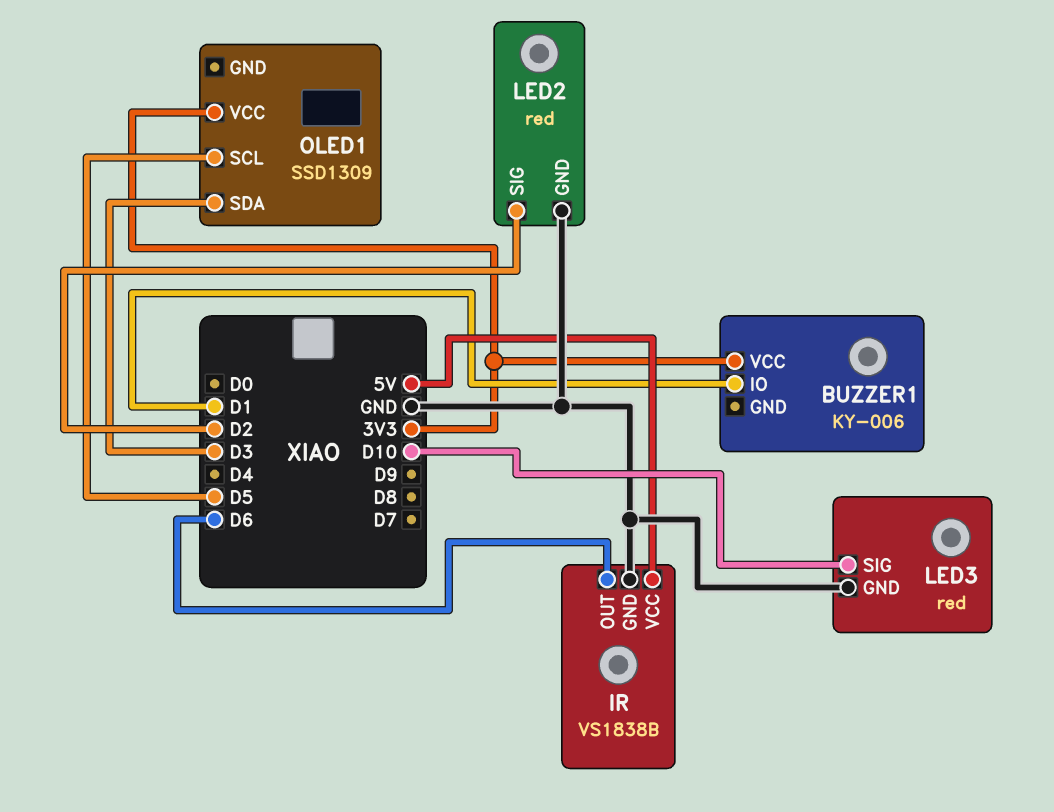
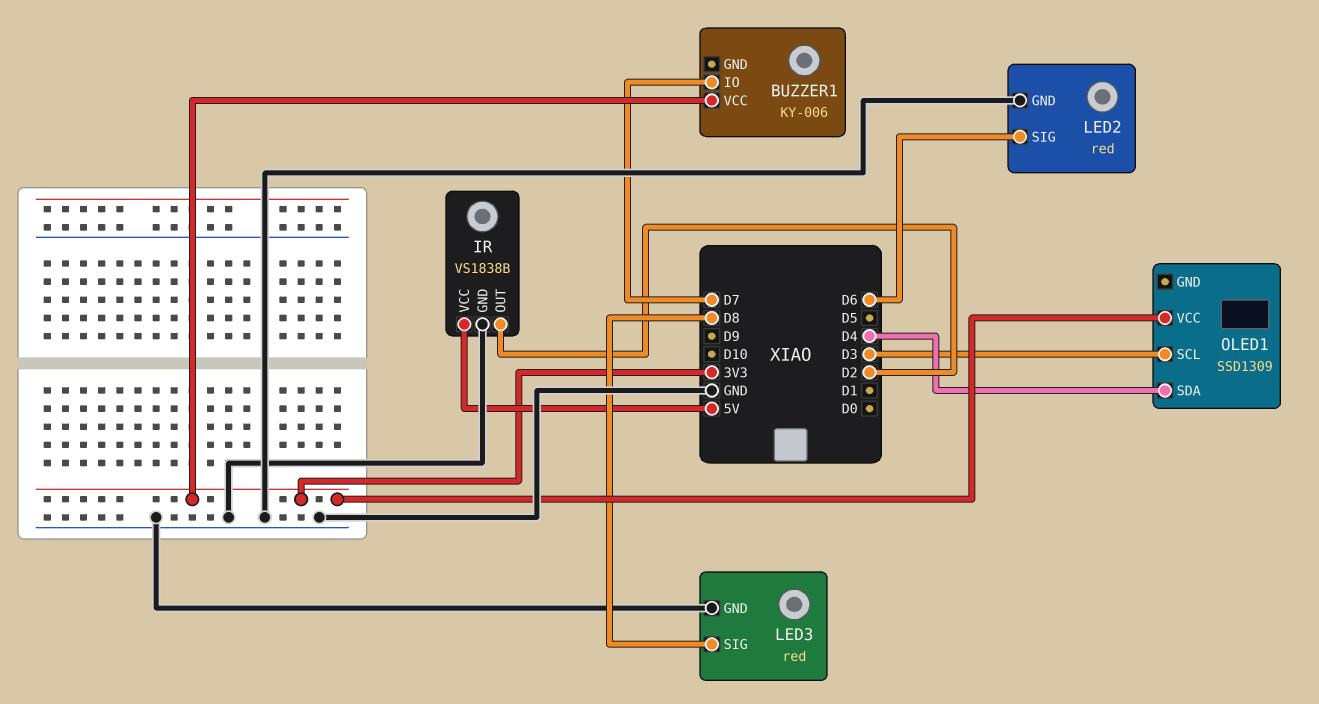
BUZZER1 pin IO: D1 -> D7
IR pin OUT: D6 -> D2
LED2 pin SIG: D2 -> D6
LED3 pin SIG: D10 -> D8
OLED1 pin SCL: D5 -> D3
OLED1 pin SDA: D3 -> D4

